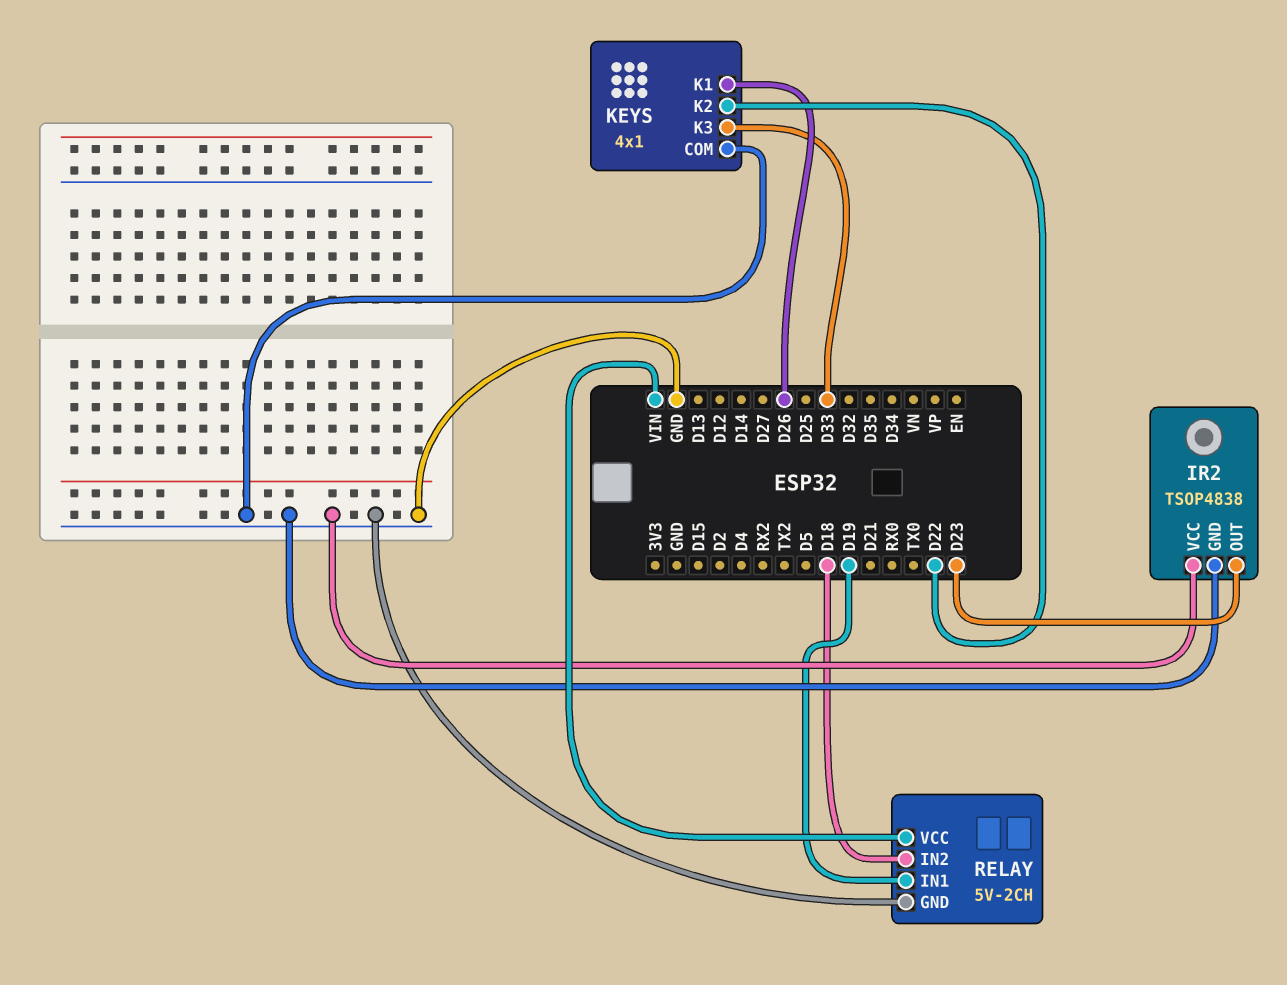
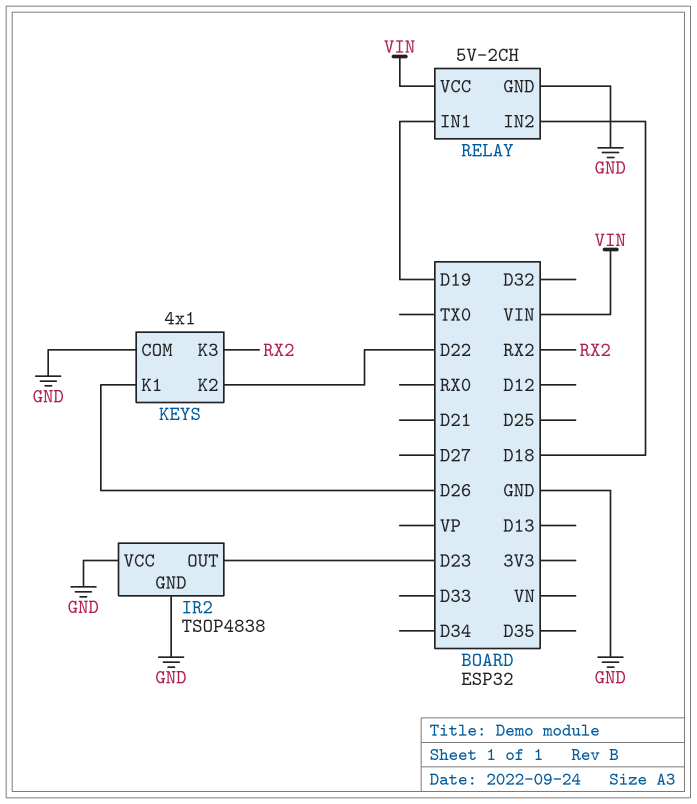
KEYS pin K3: D33 -> RX2

